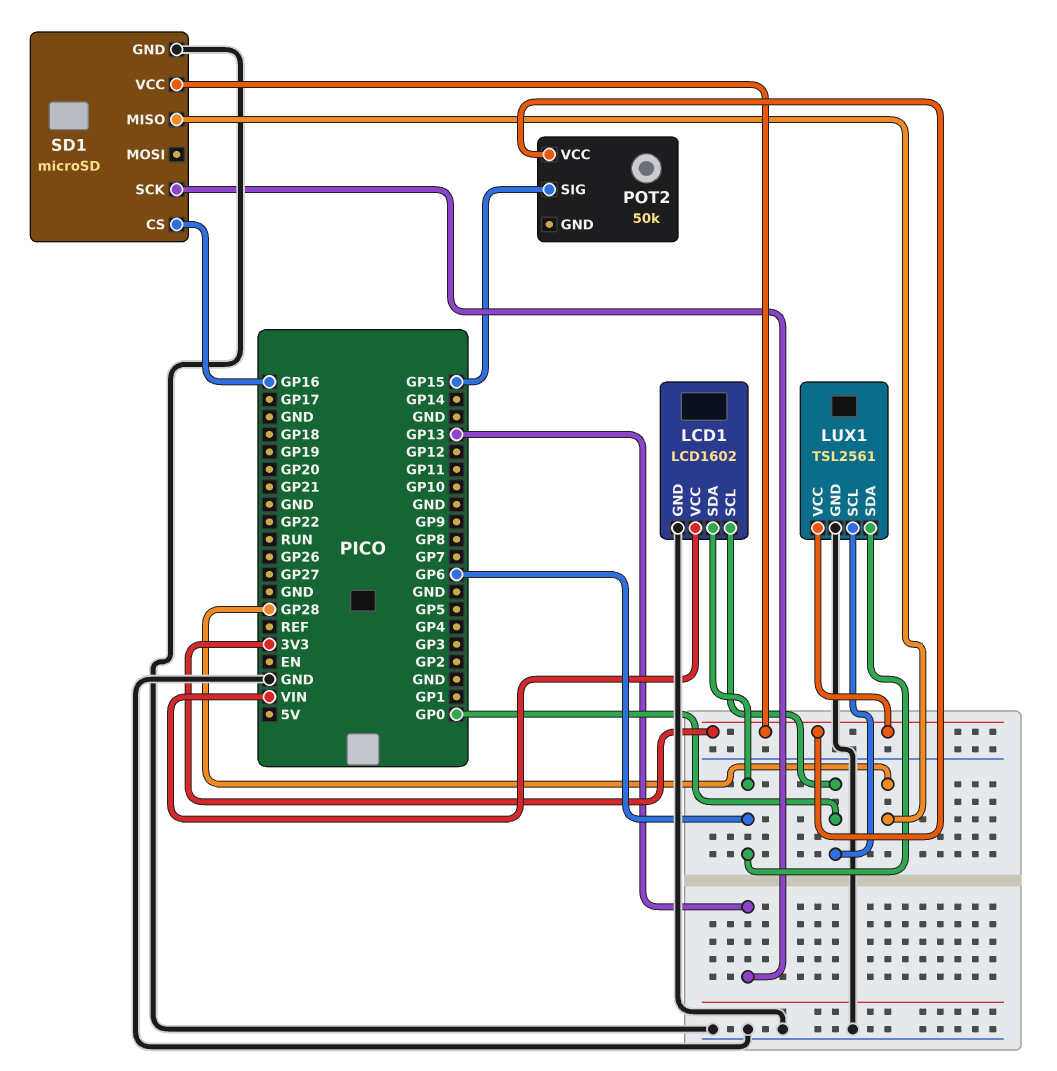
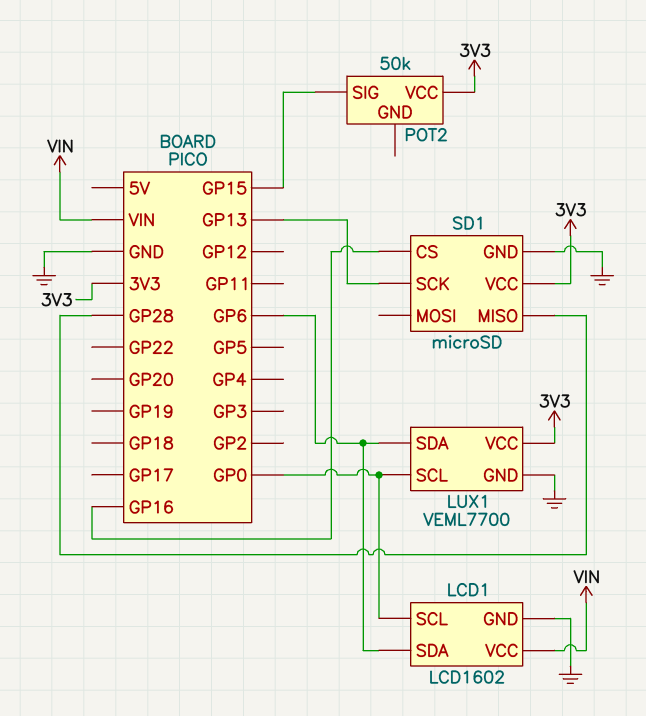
LUX1: TSL2561 -> VEML7700

